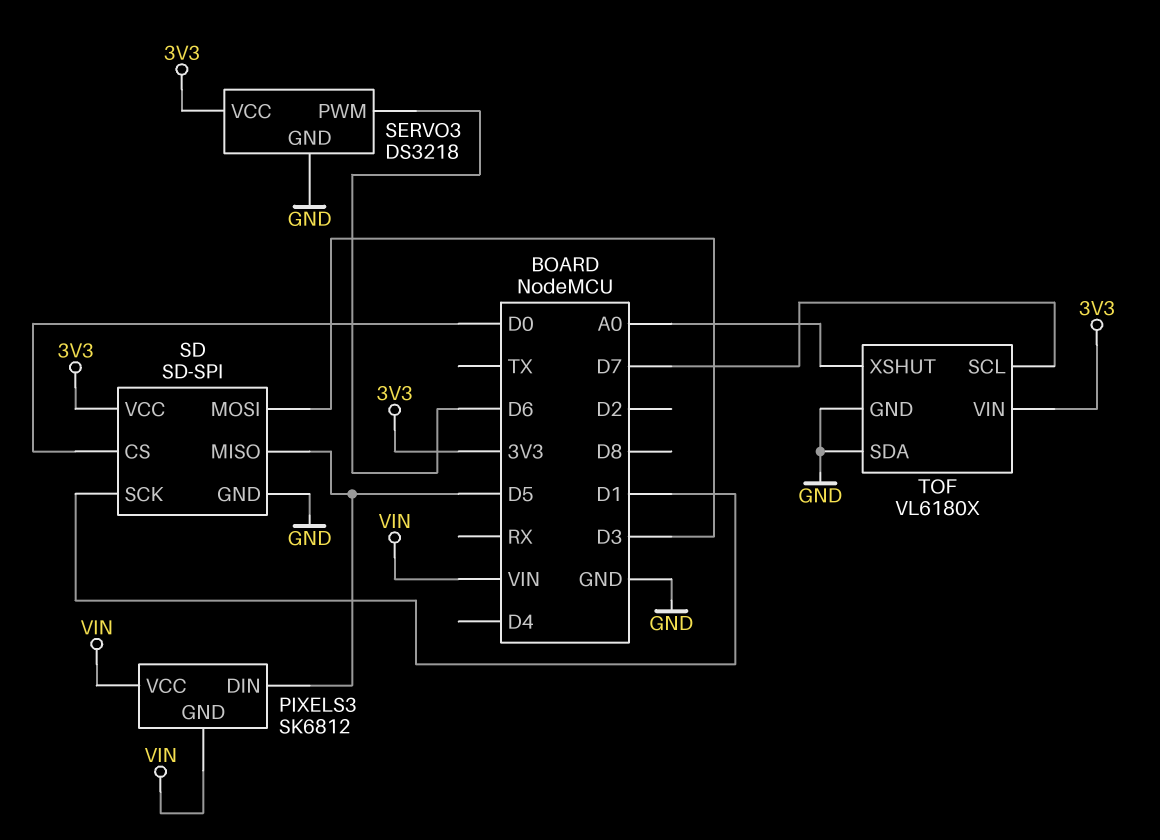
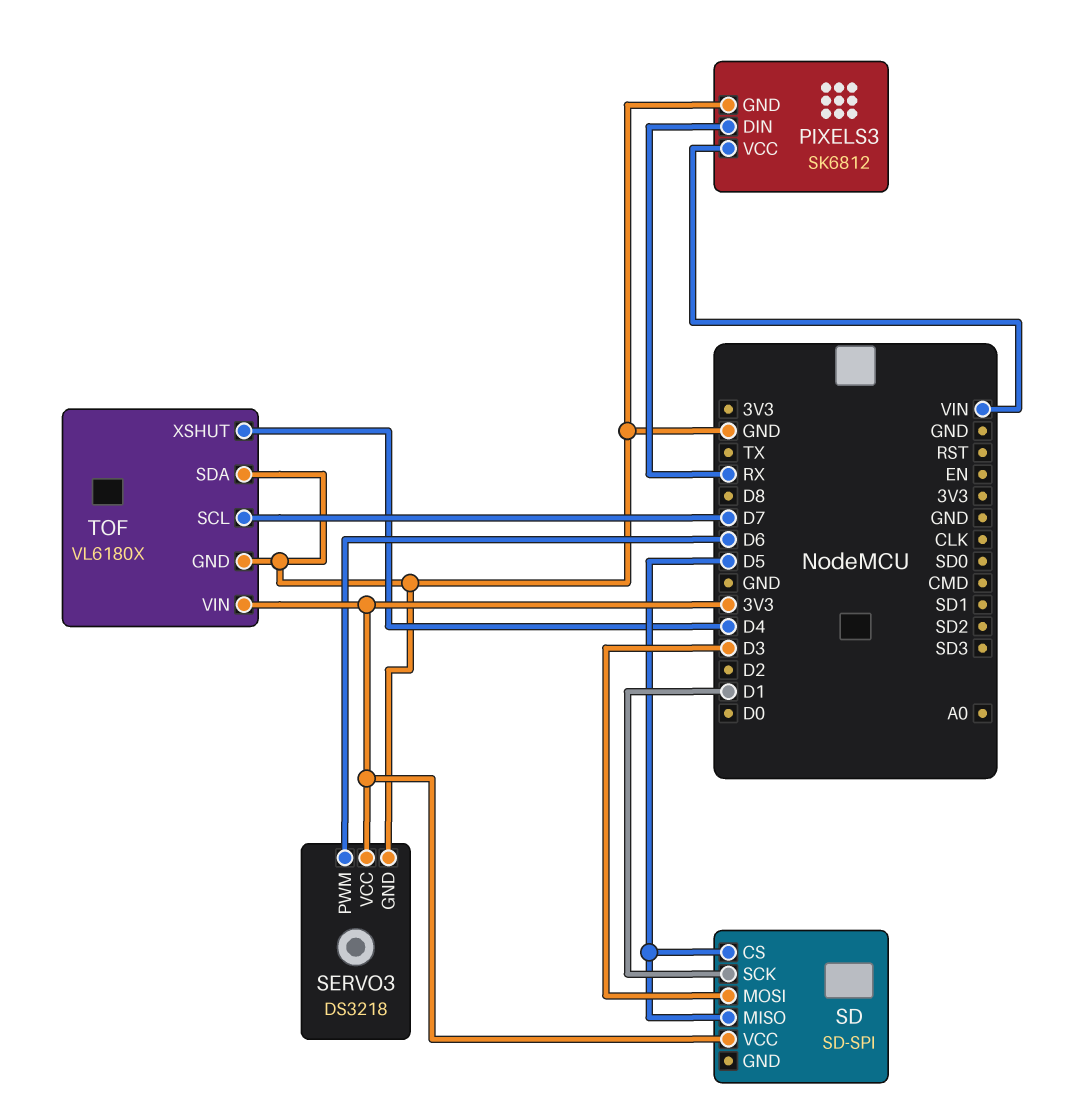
PIXELS3 pin DIN: D5 -> RX
PIXELS3 pin GND: VIN -> GND
SD pin CS: D0 -> D5
SD pin GND: GND -> none
TOF pin XSHUT: A0 -> D4

